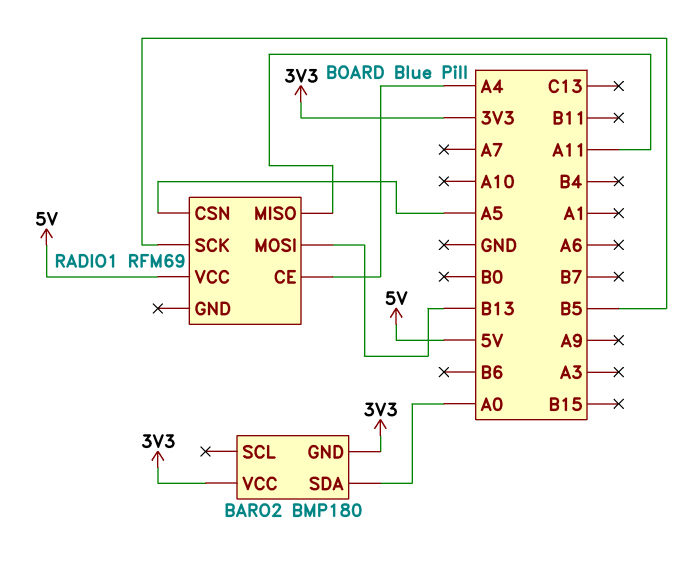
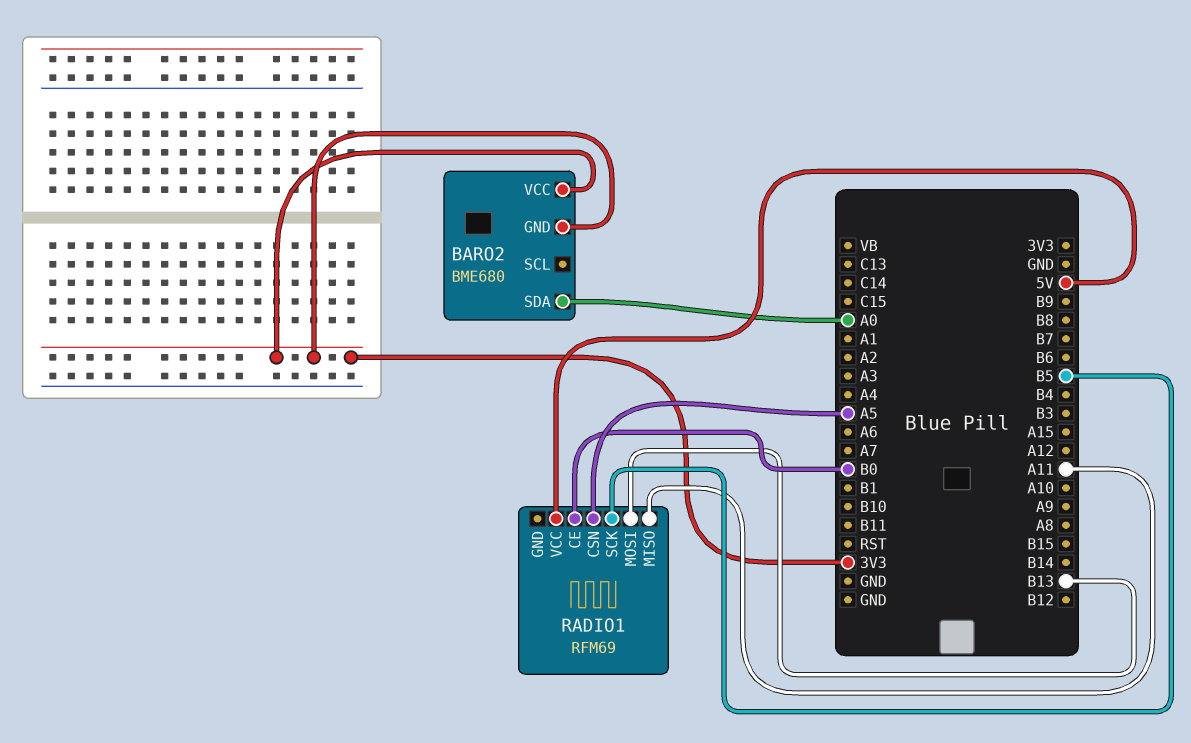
BARO2: BMP180 -> BME680
RADIO1 pin CE: A4 -> B0

